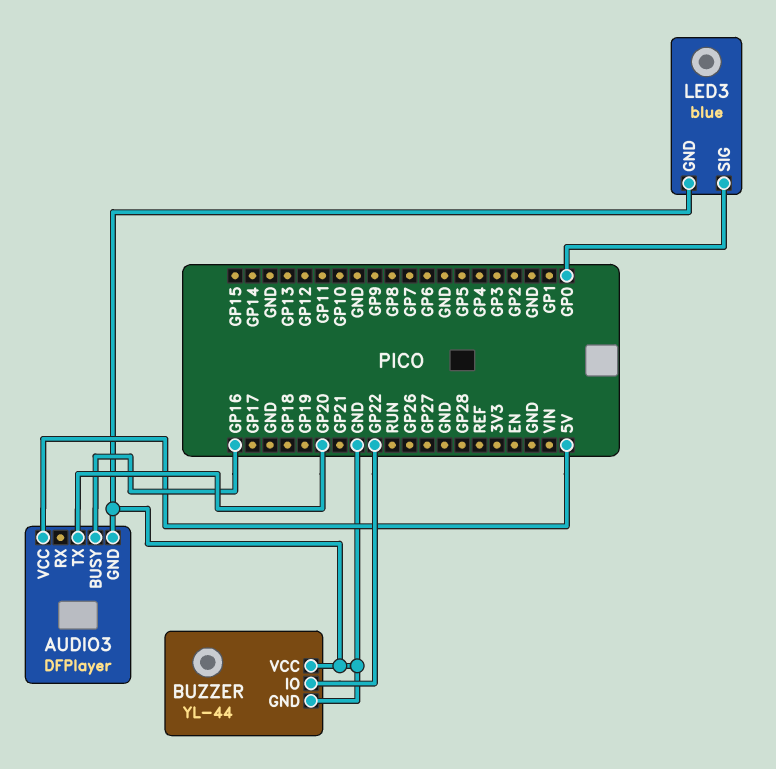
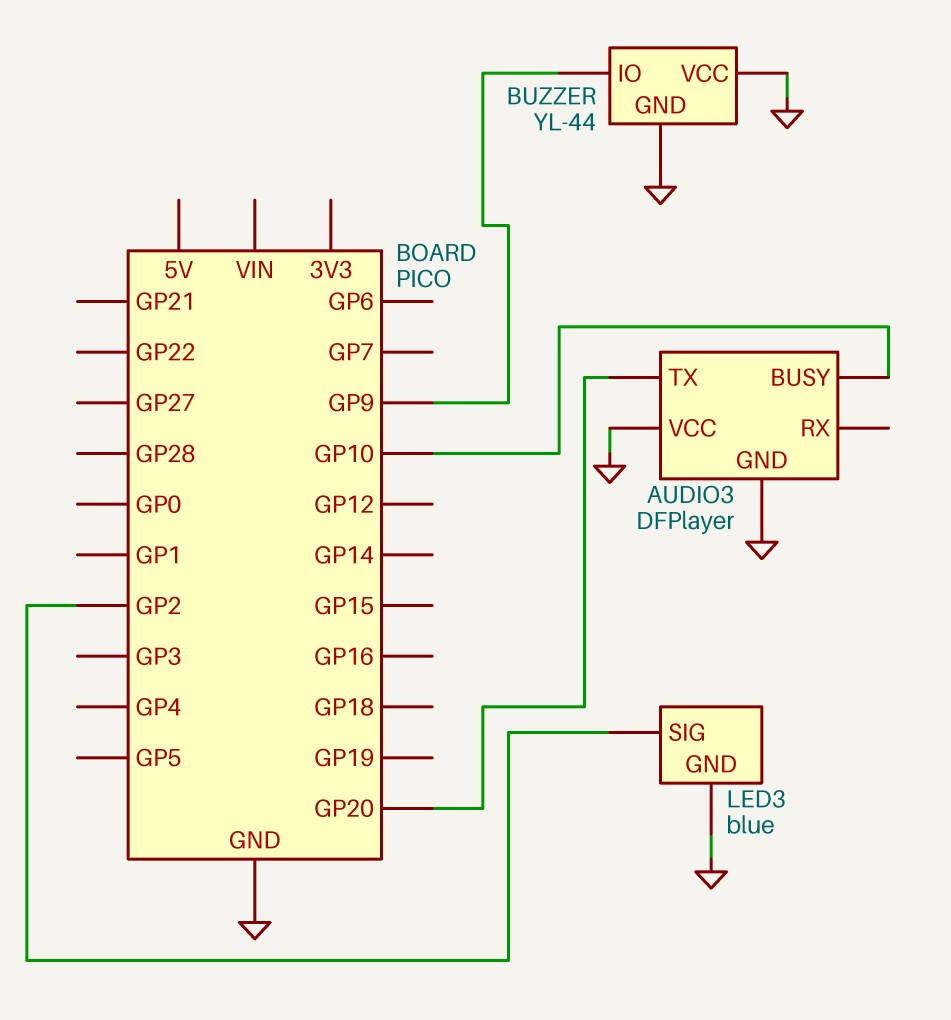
AUDIO3 pin BUSY: GP16 -> GP10
AUDIO3 pin VCC: 5V -> GND
BUZZER pin IO: GP22 -> GP9
LED3 pin SIG: GP0 -> GP2

